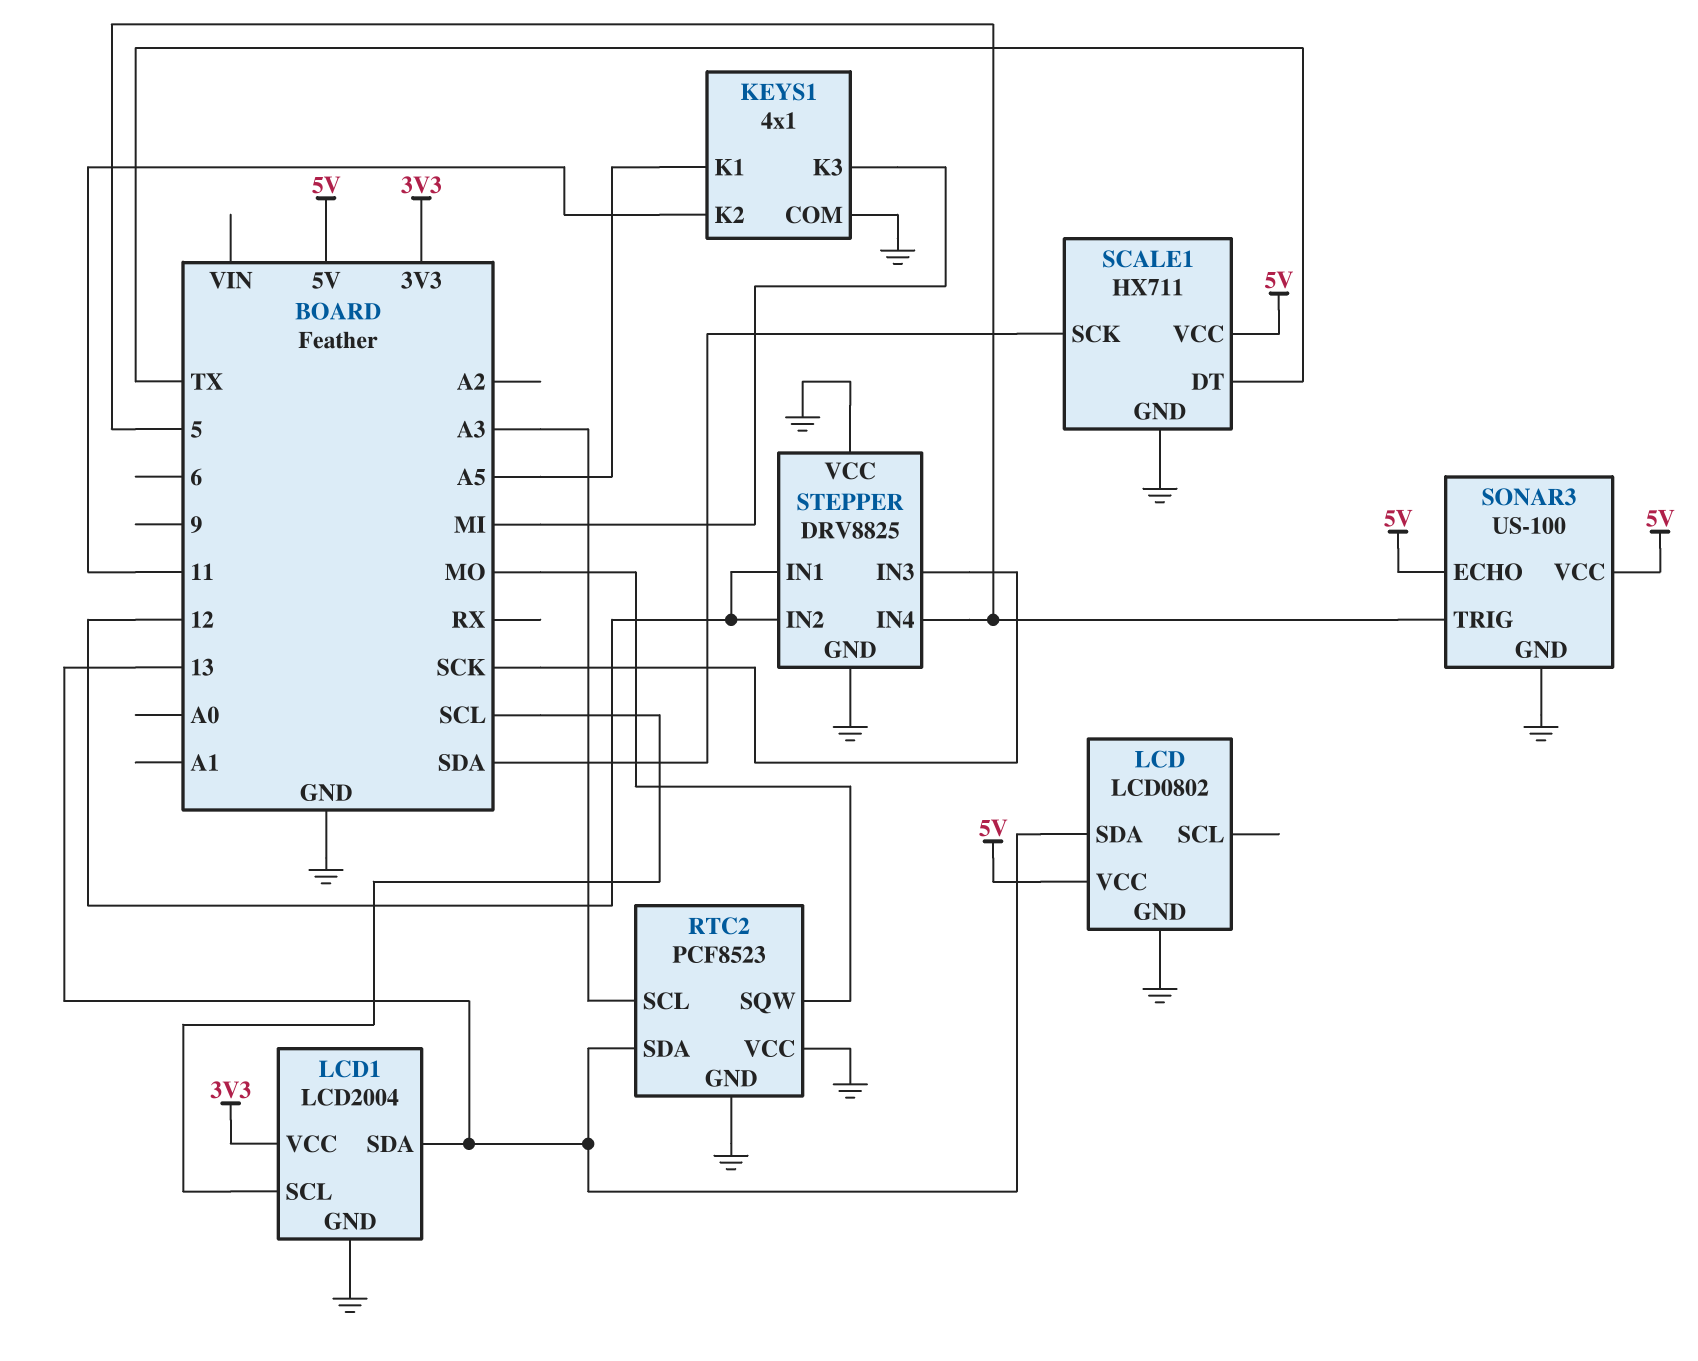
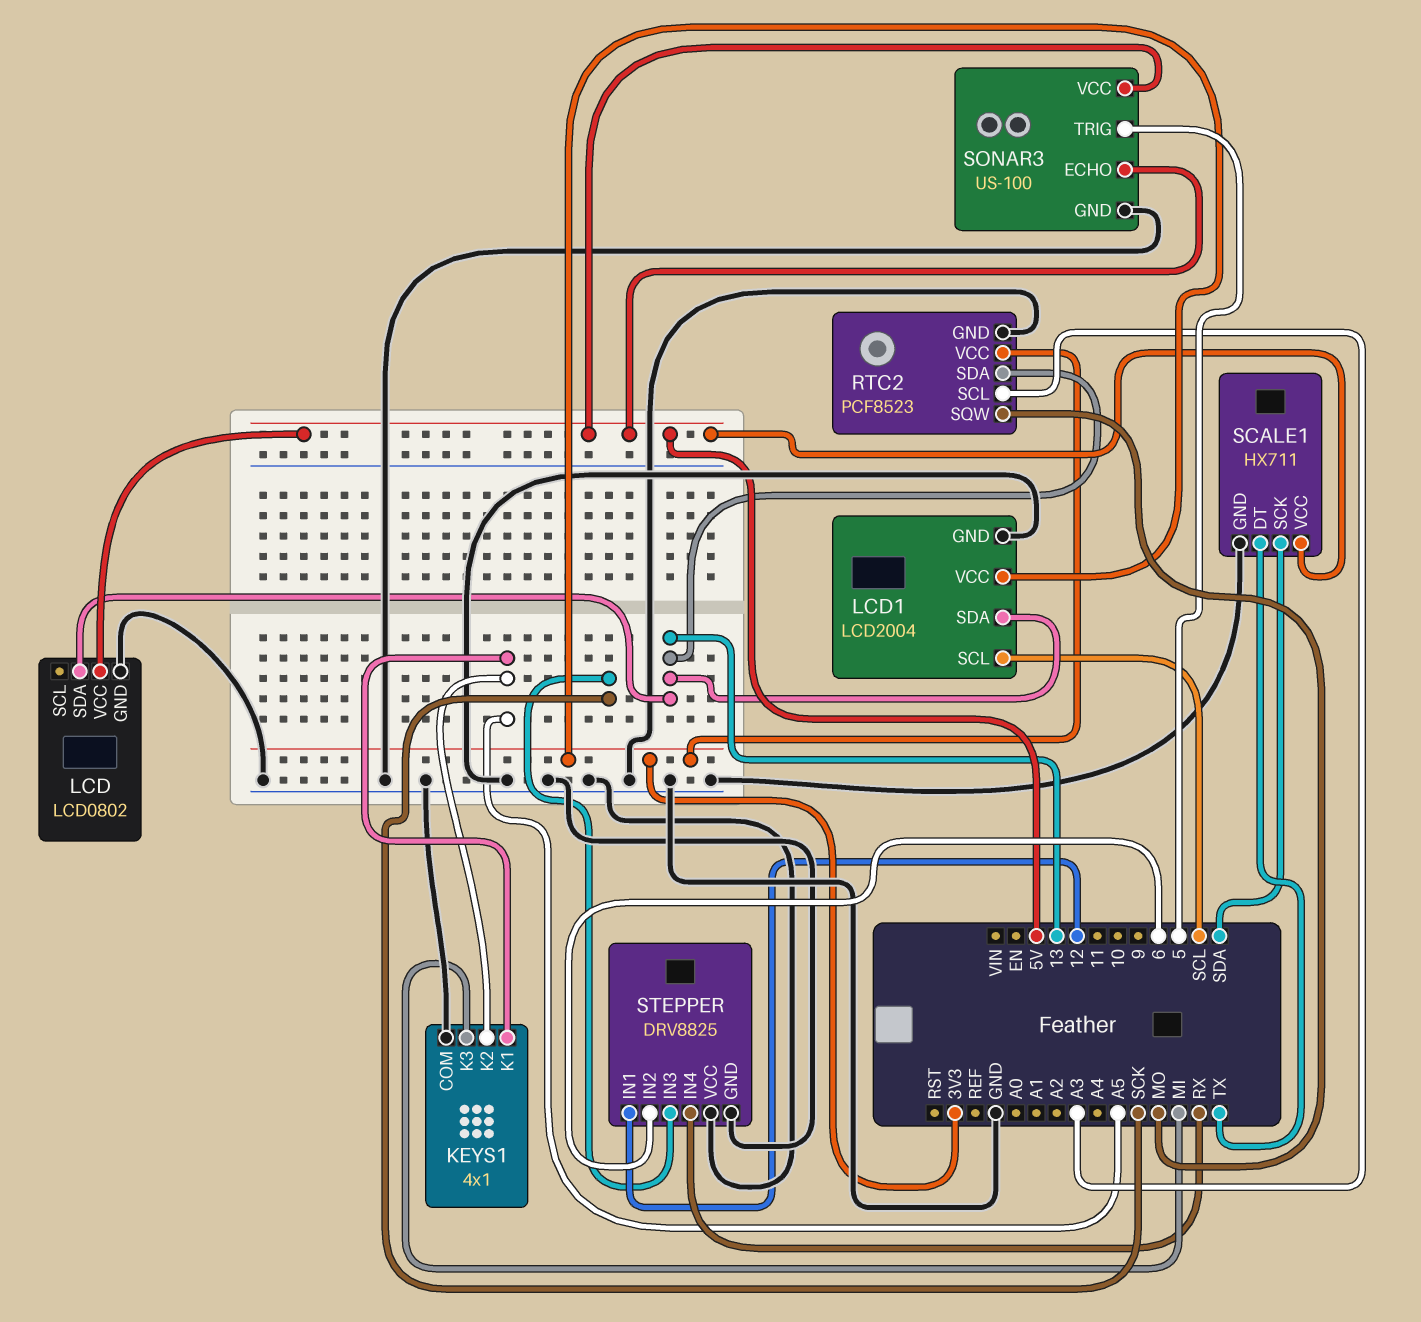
KEYS1 pin K2: 11 -> A5
RTC2 pin VCC: GND -> 3V3
STEPPER pin IN2: 12 -> 6
STEPPER pin IN4: 5 -> RX

